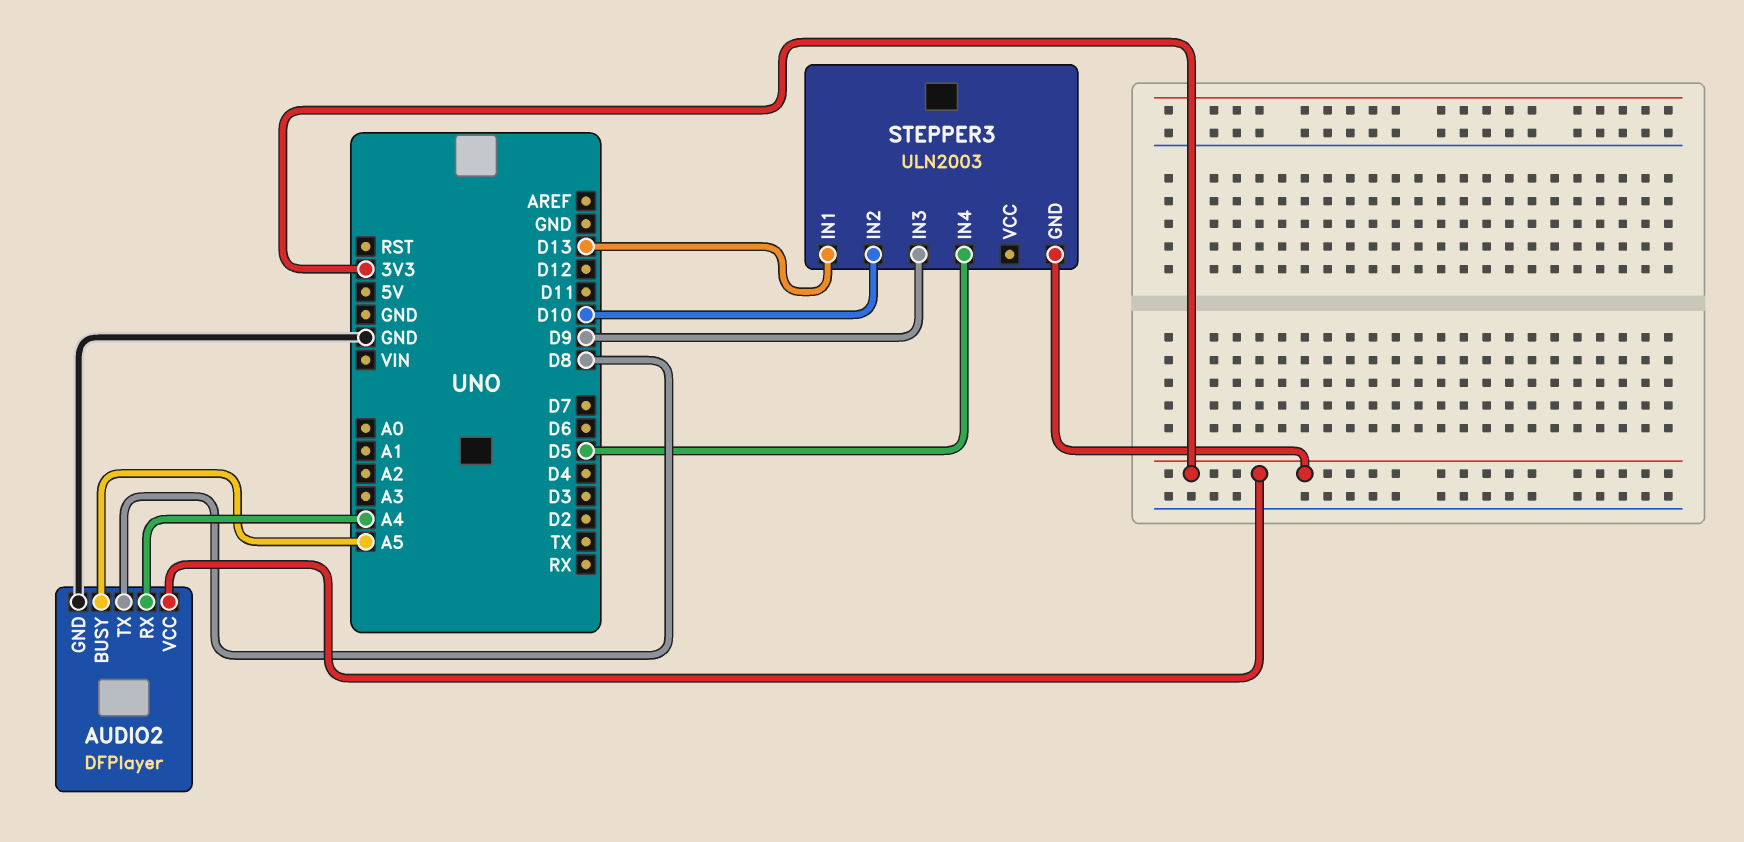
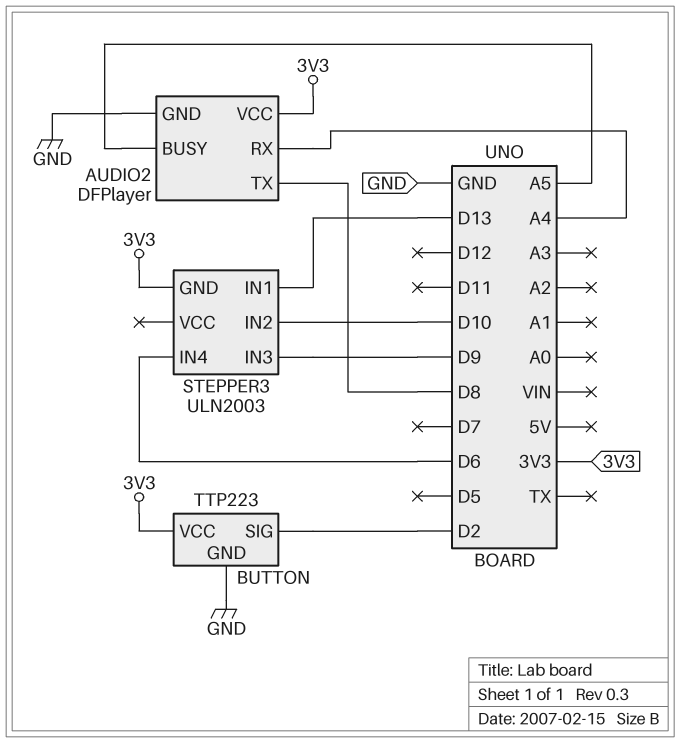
BUTTON: none -> TTP223
BUTTON pin GND: none -> GND
BUTTON pin SIG: none -> D2
BUTTON pin VCC: none -> 3V3
STEPPER3 pin IN4: D5 -> D6

